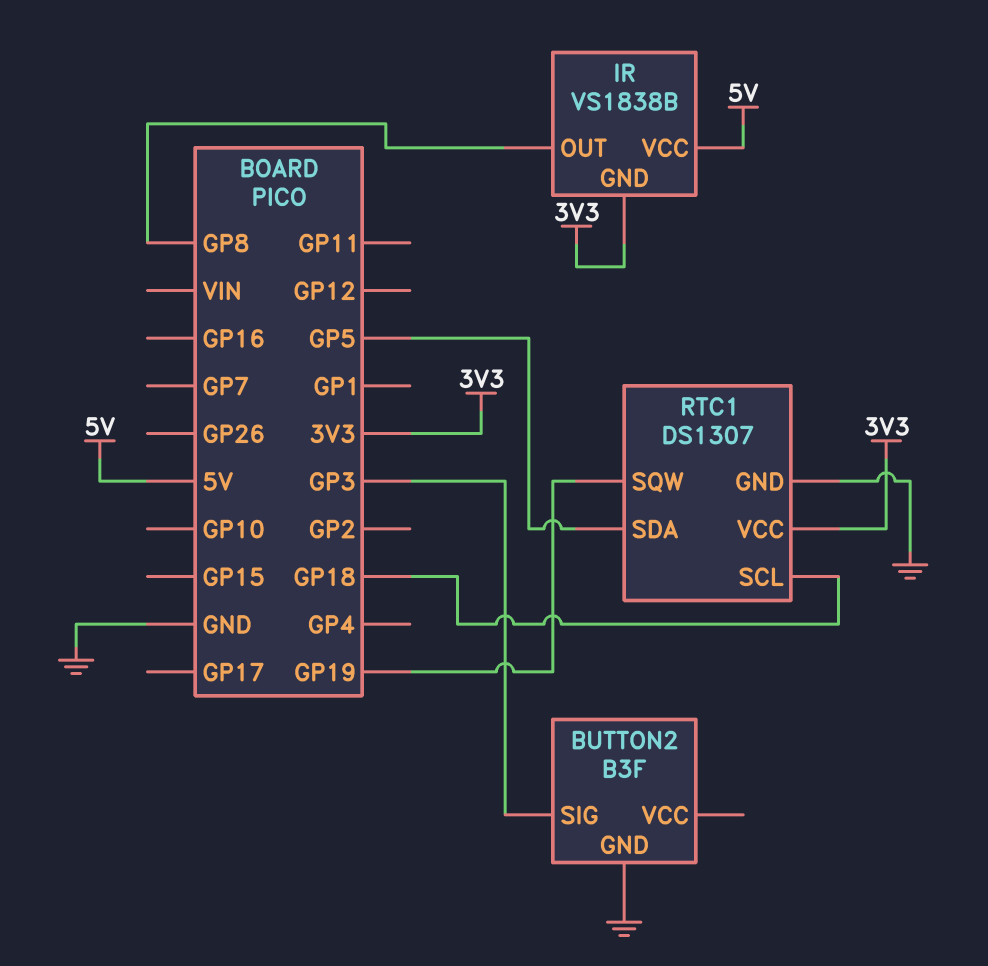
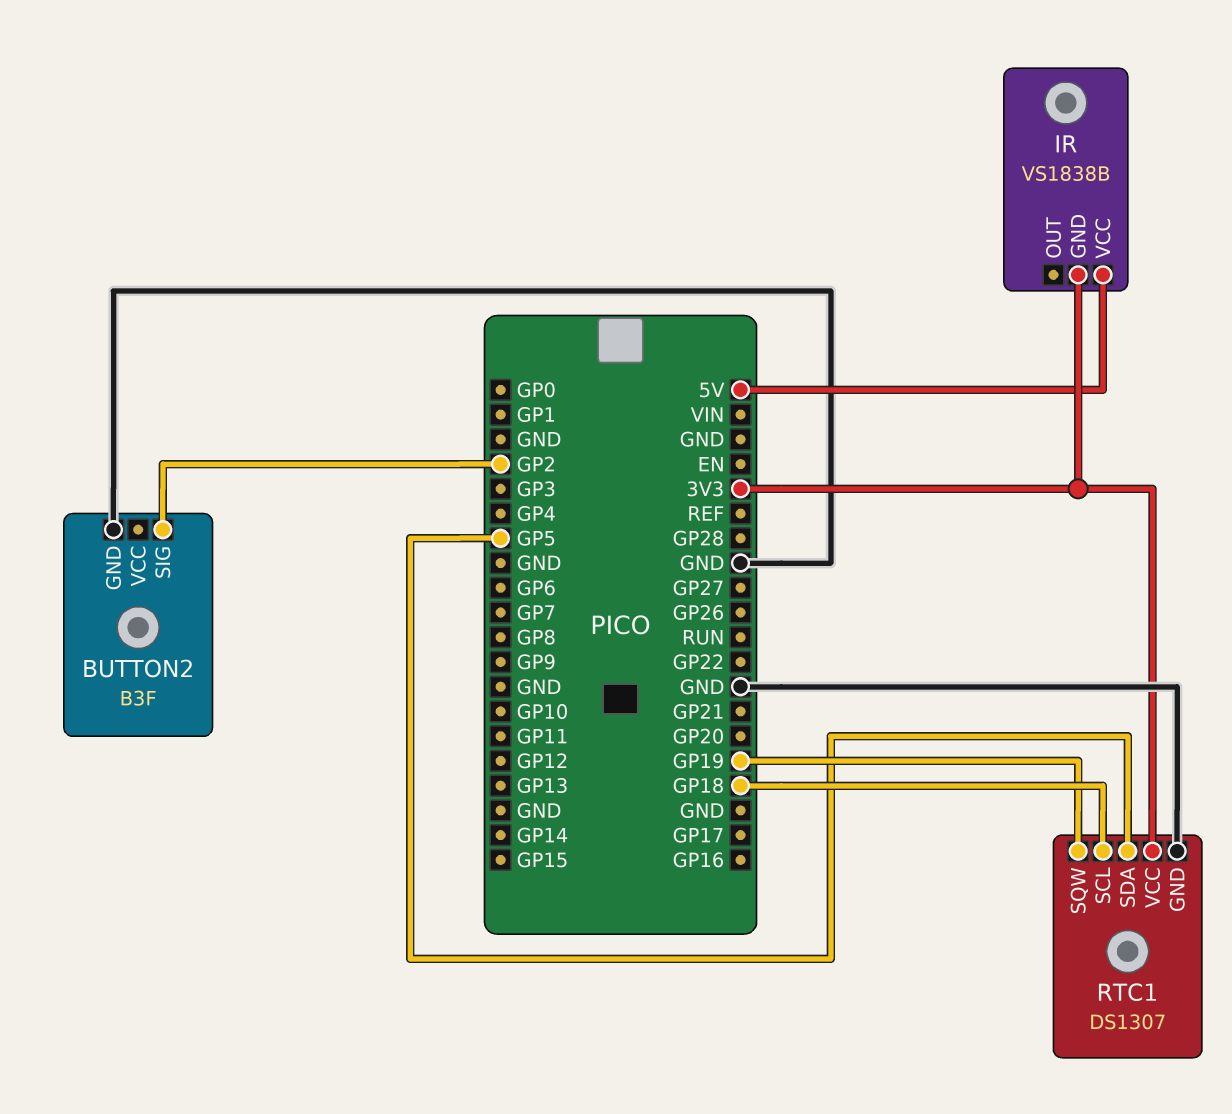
BUTTON2 pin SIG: GP3 -> GP2
IR pin OUT: GP8 -> none

